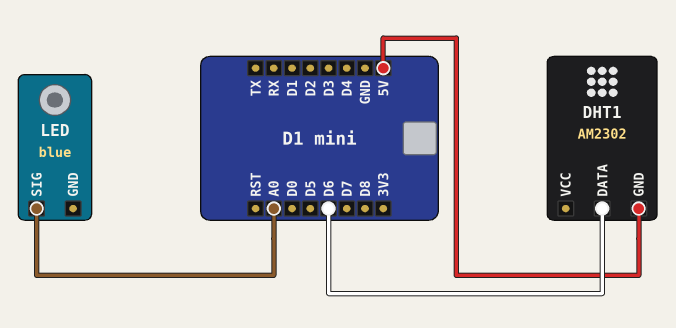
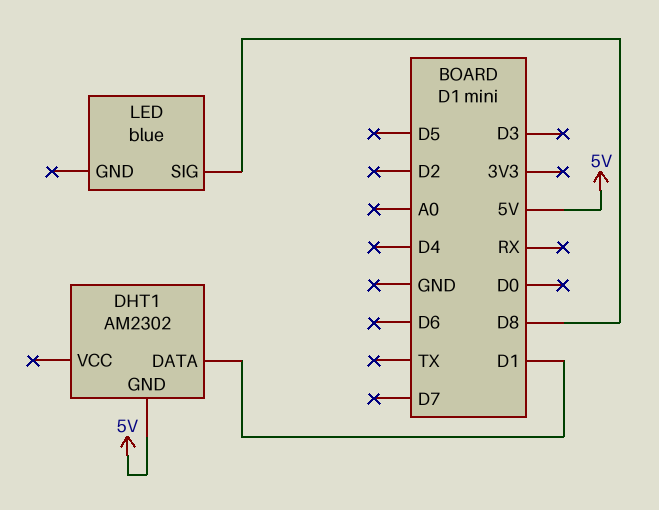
DHT1 pin DATA: D6 -> D1
LED pin SIG: A0 -> D8

